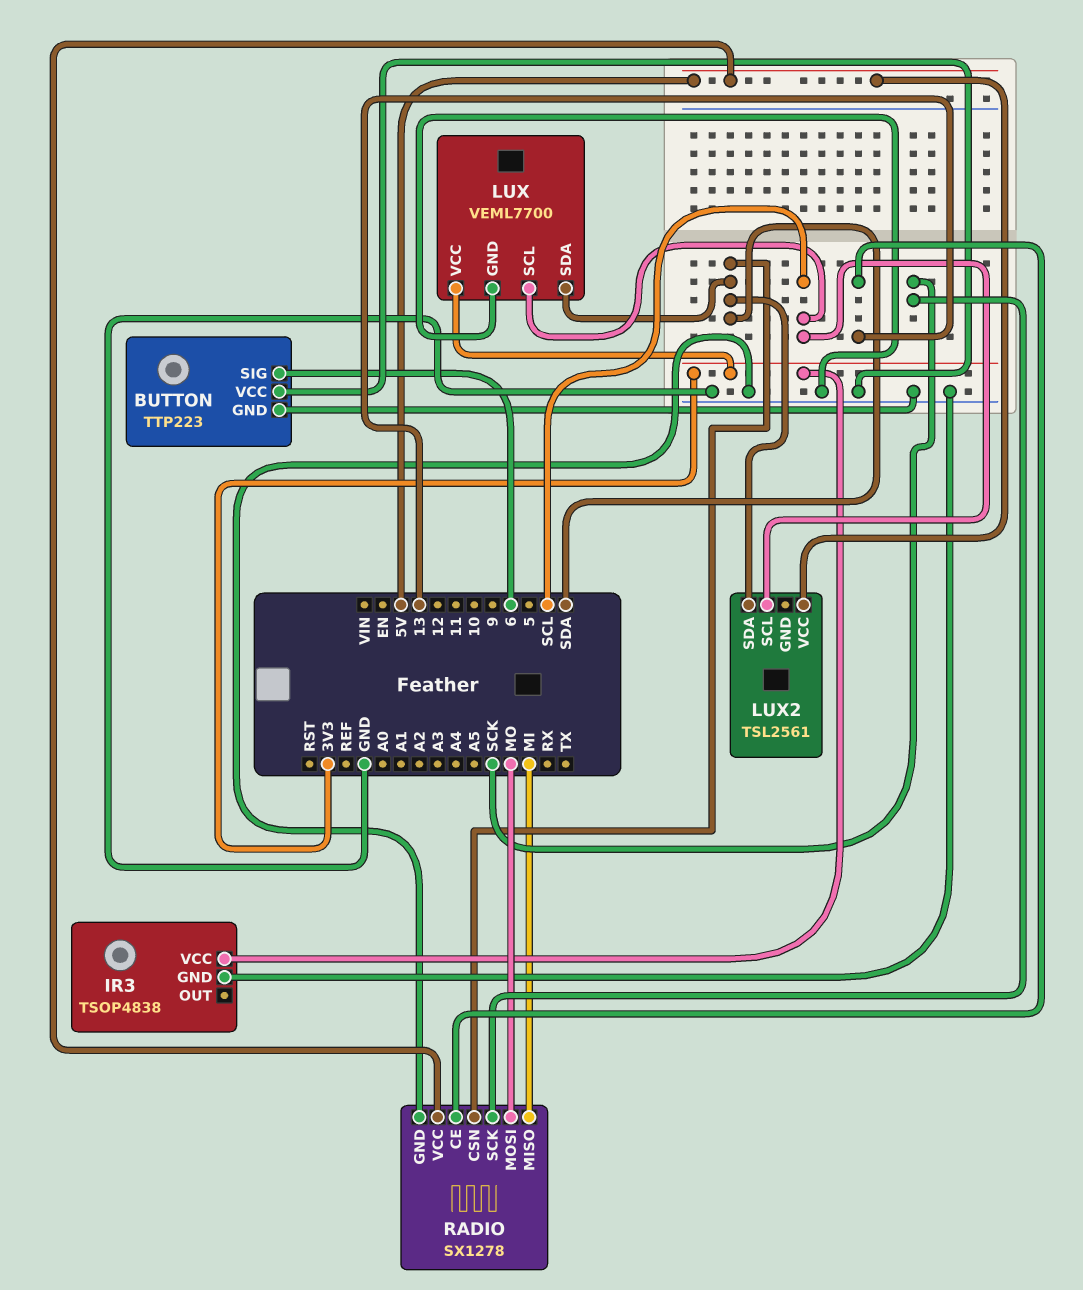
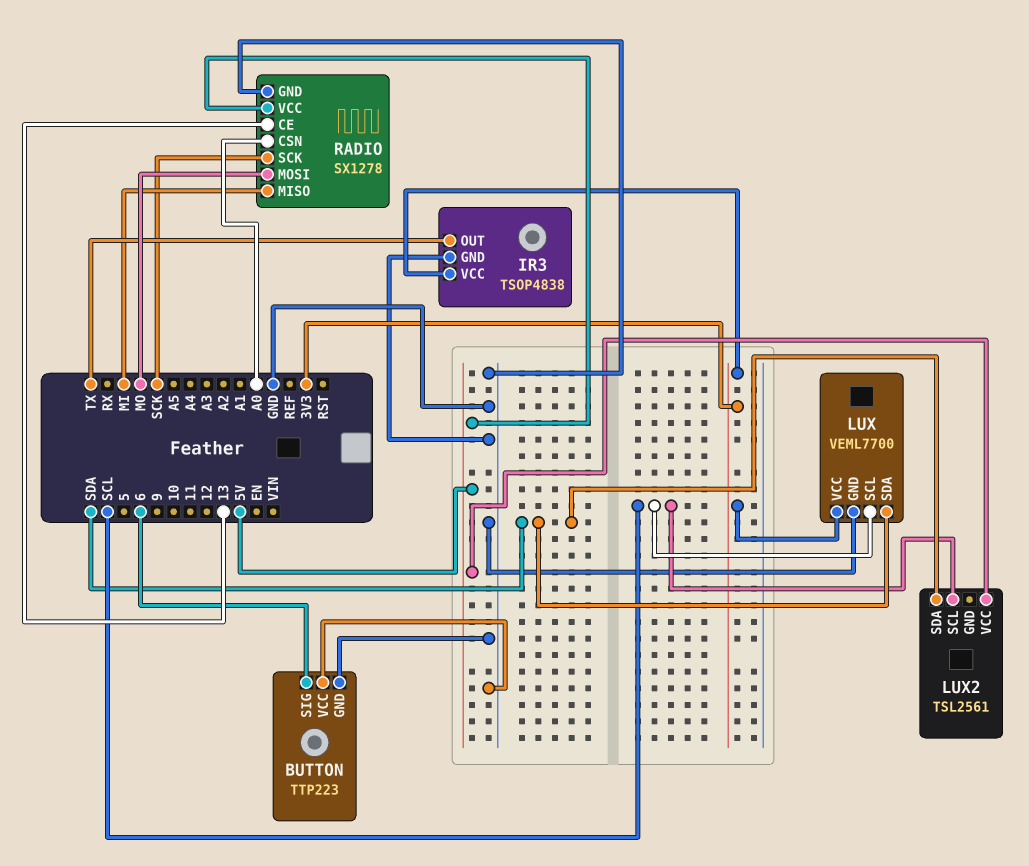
IR3 pin OUT: none -> TX
RADIO pin CSN: SDA -> A0

